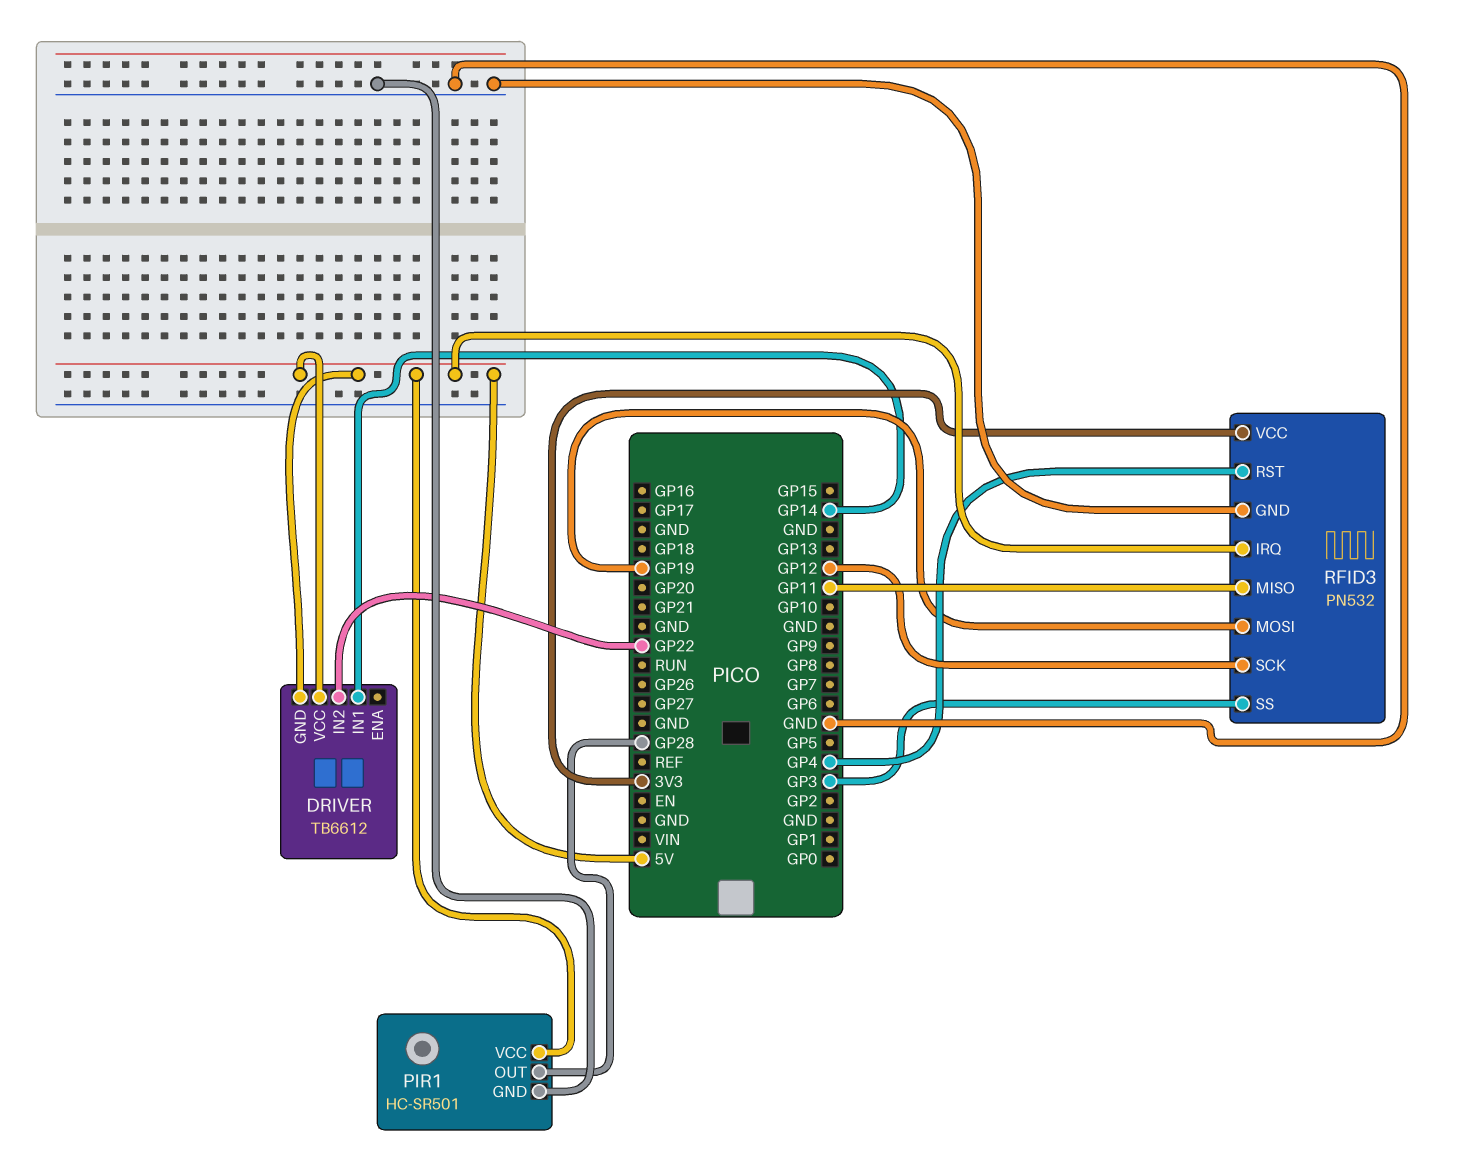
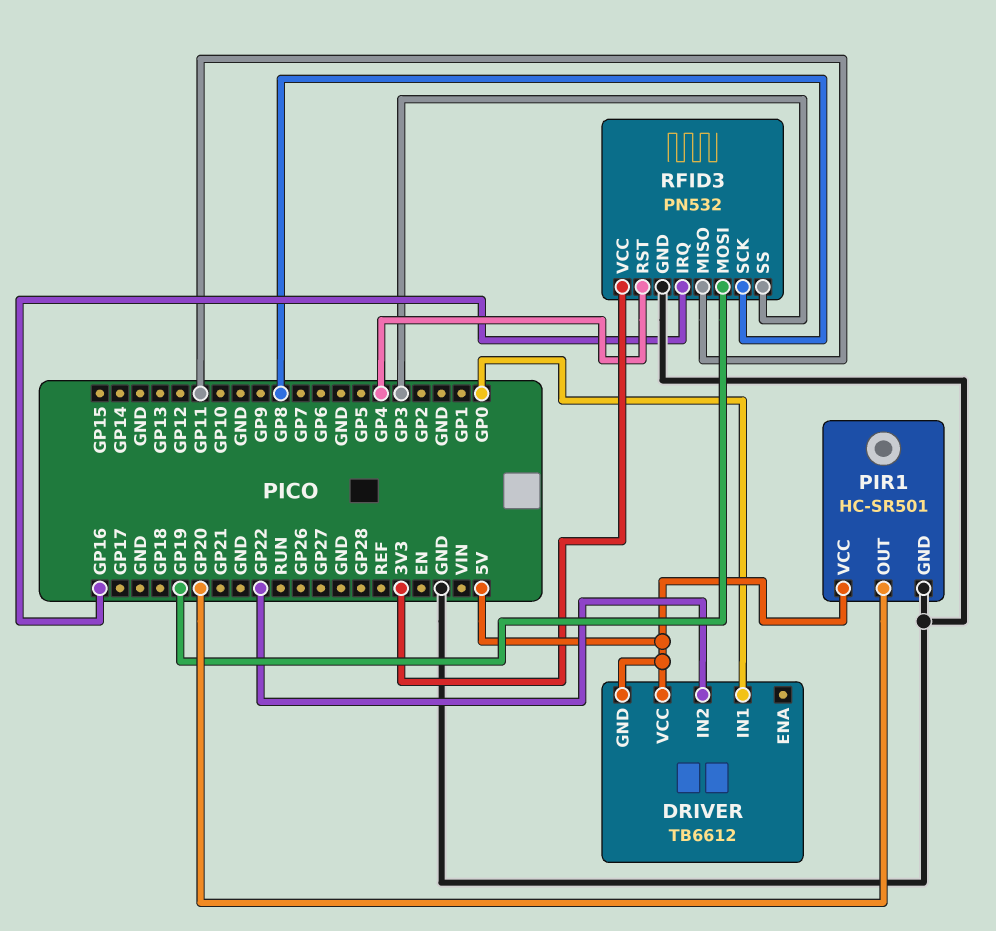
DRIVER pin IN1: GP14 -> GP0
PIR1 pin OUT: GP28 -> GP20
RFID3 pin IRQ: 5V -> GP16
RFID3 pin SCK: GP12 -> GP8

